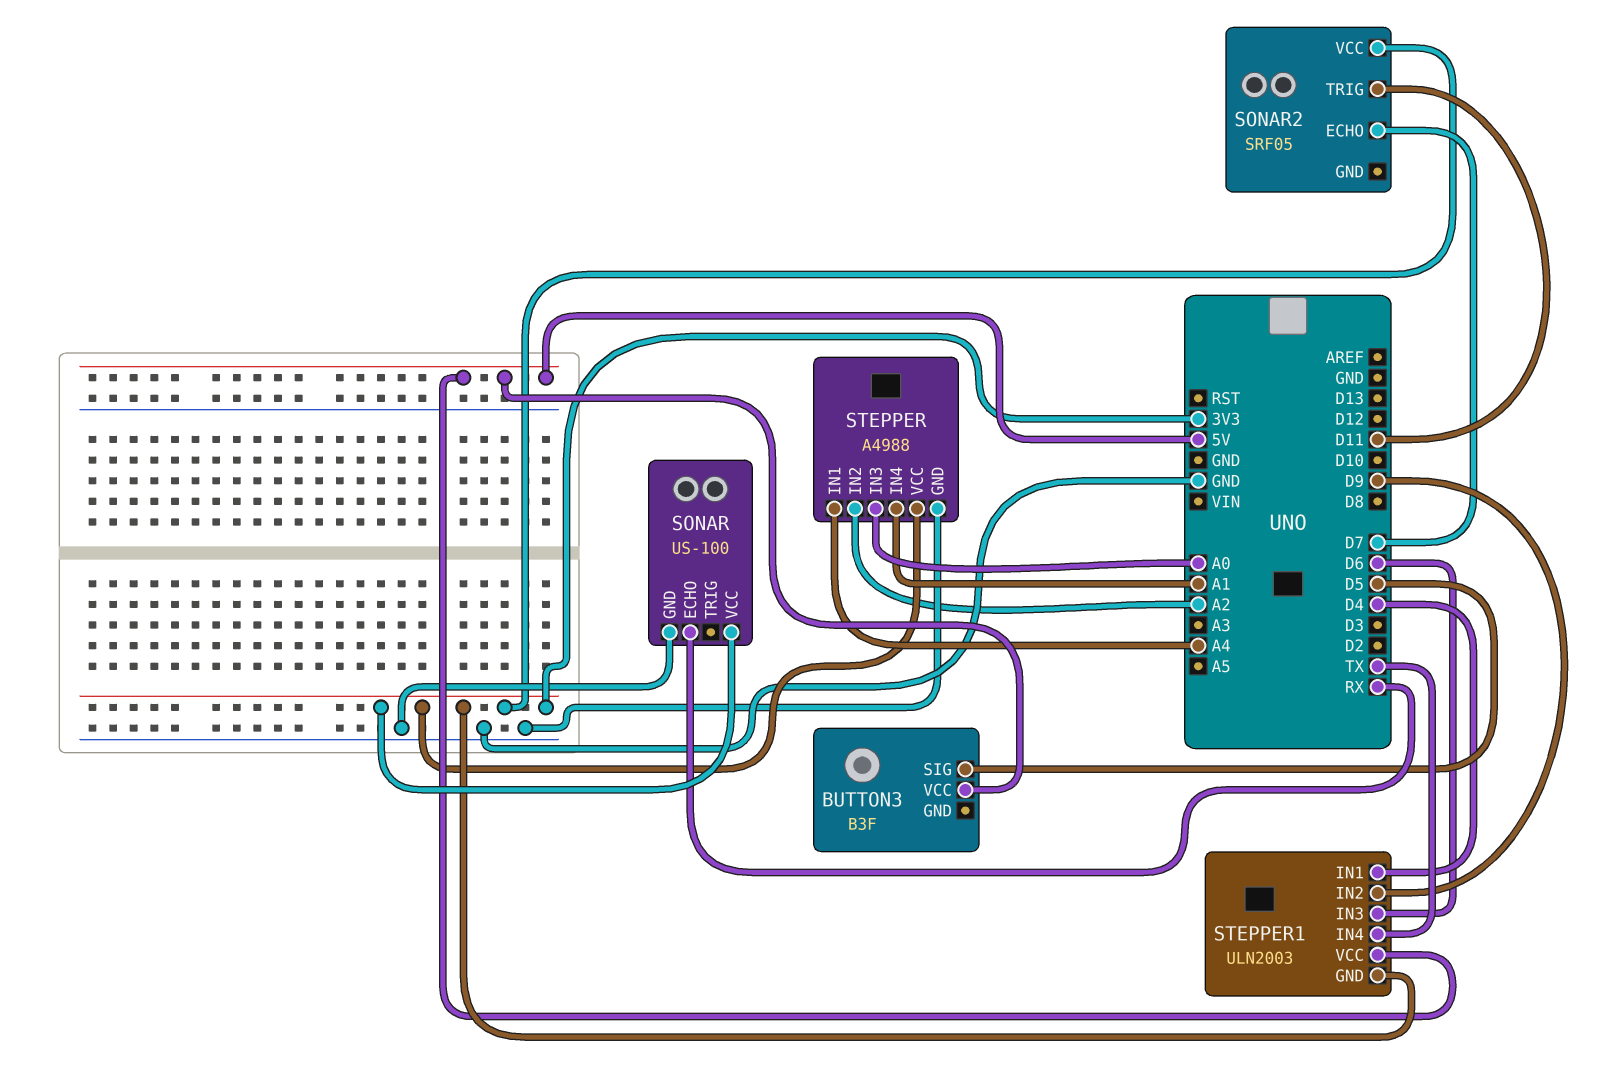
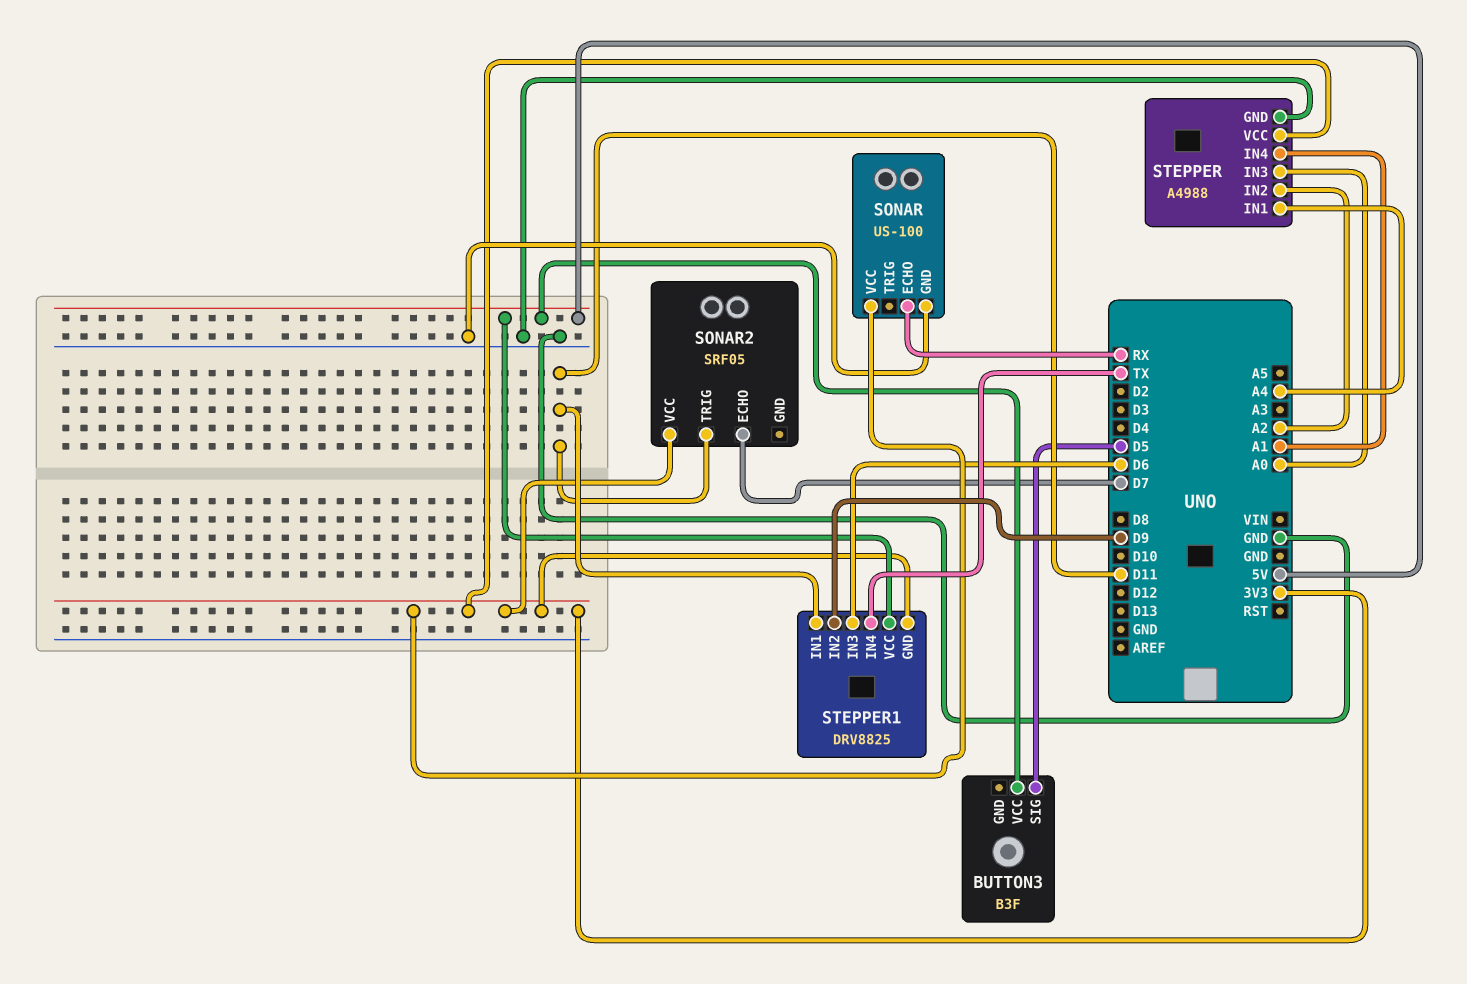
STEPPER1: ULN2003 -> DRV8825
STEPPER1 pin IN1: D4 -> D11

